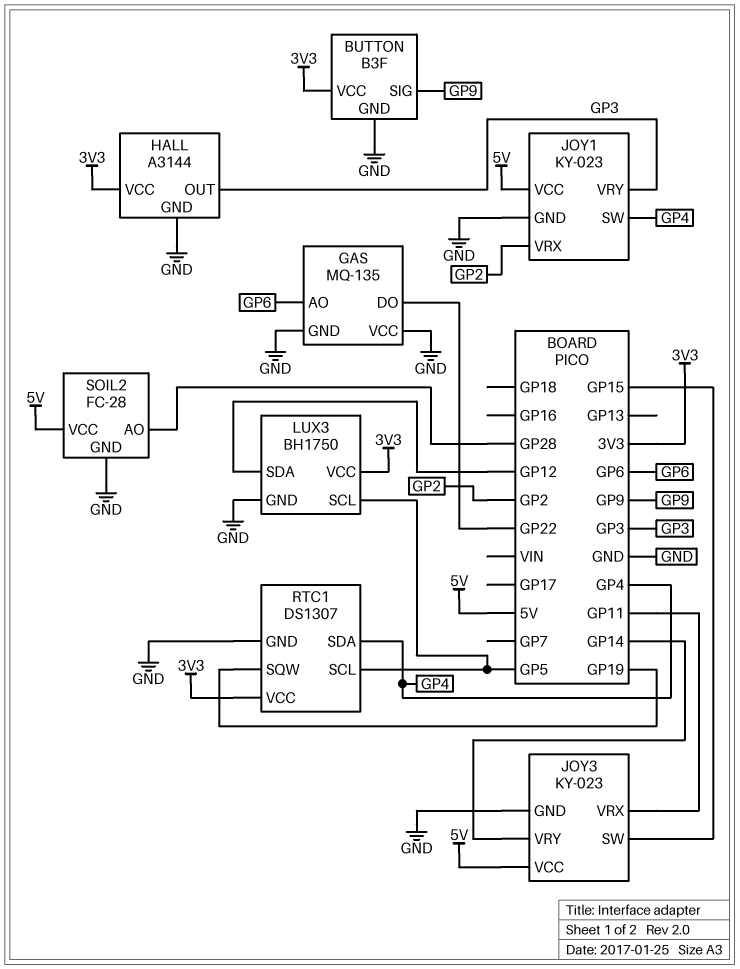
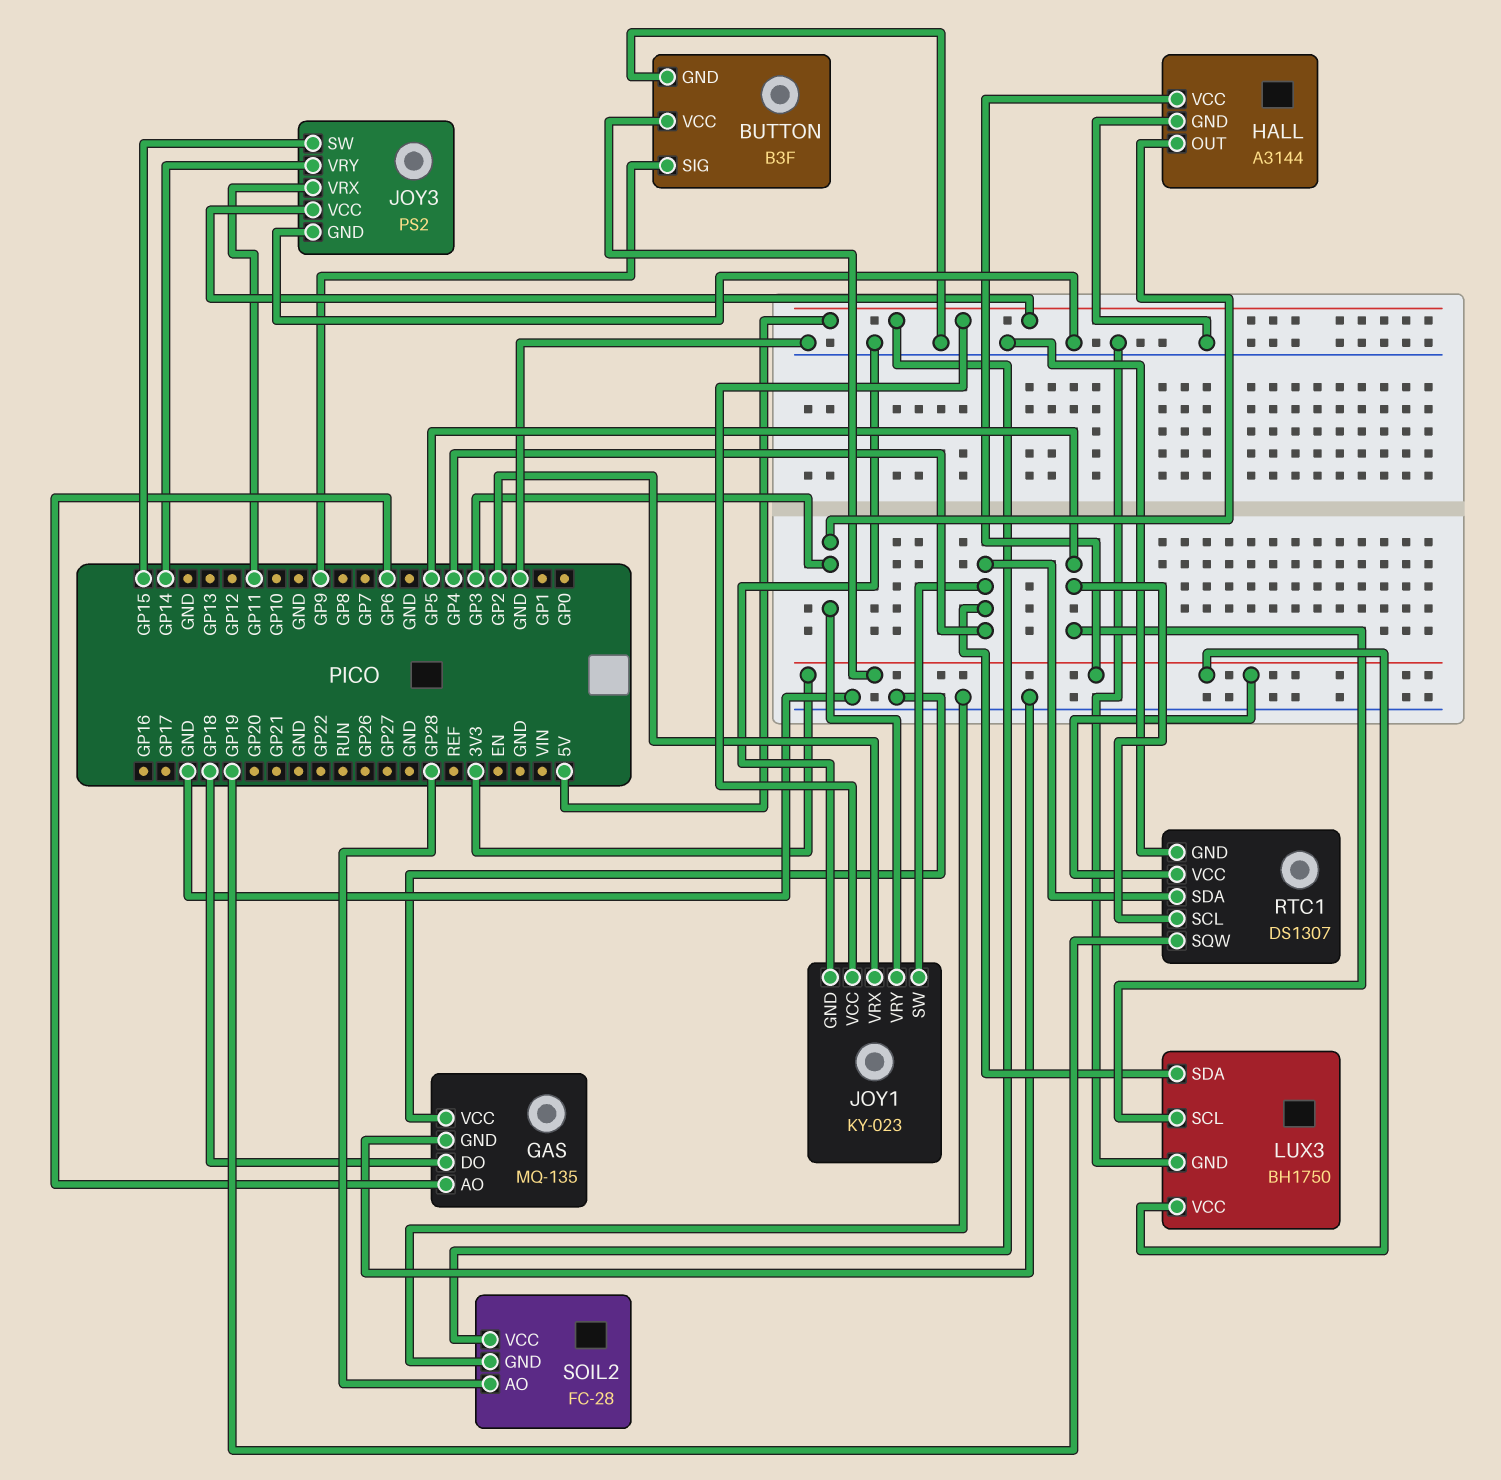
GAS pin DO: GP22 -> GP18
JOY3: KY-023 -> PS2
LUX3 pin SDA: GP12 -> GP4

